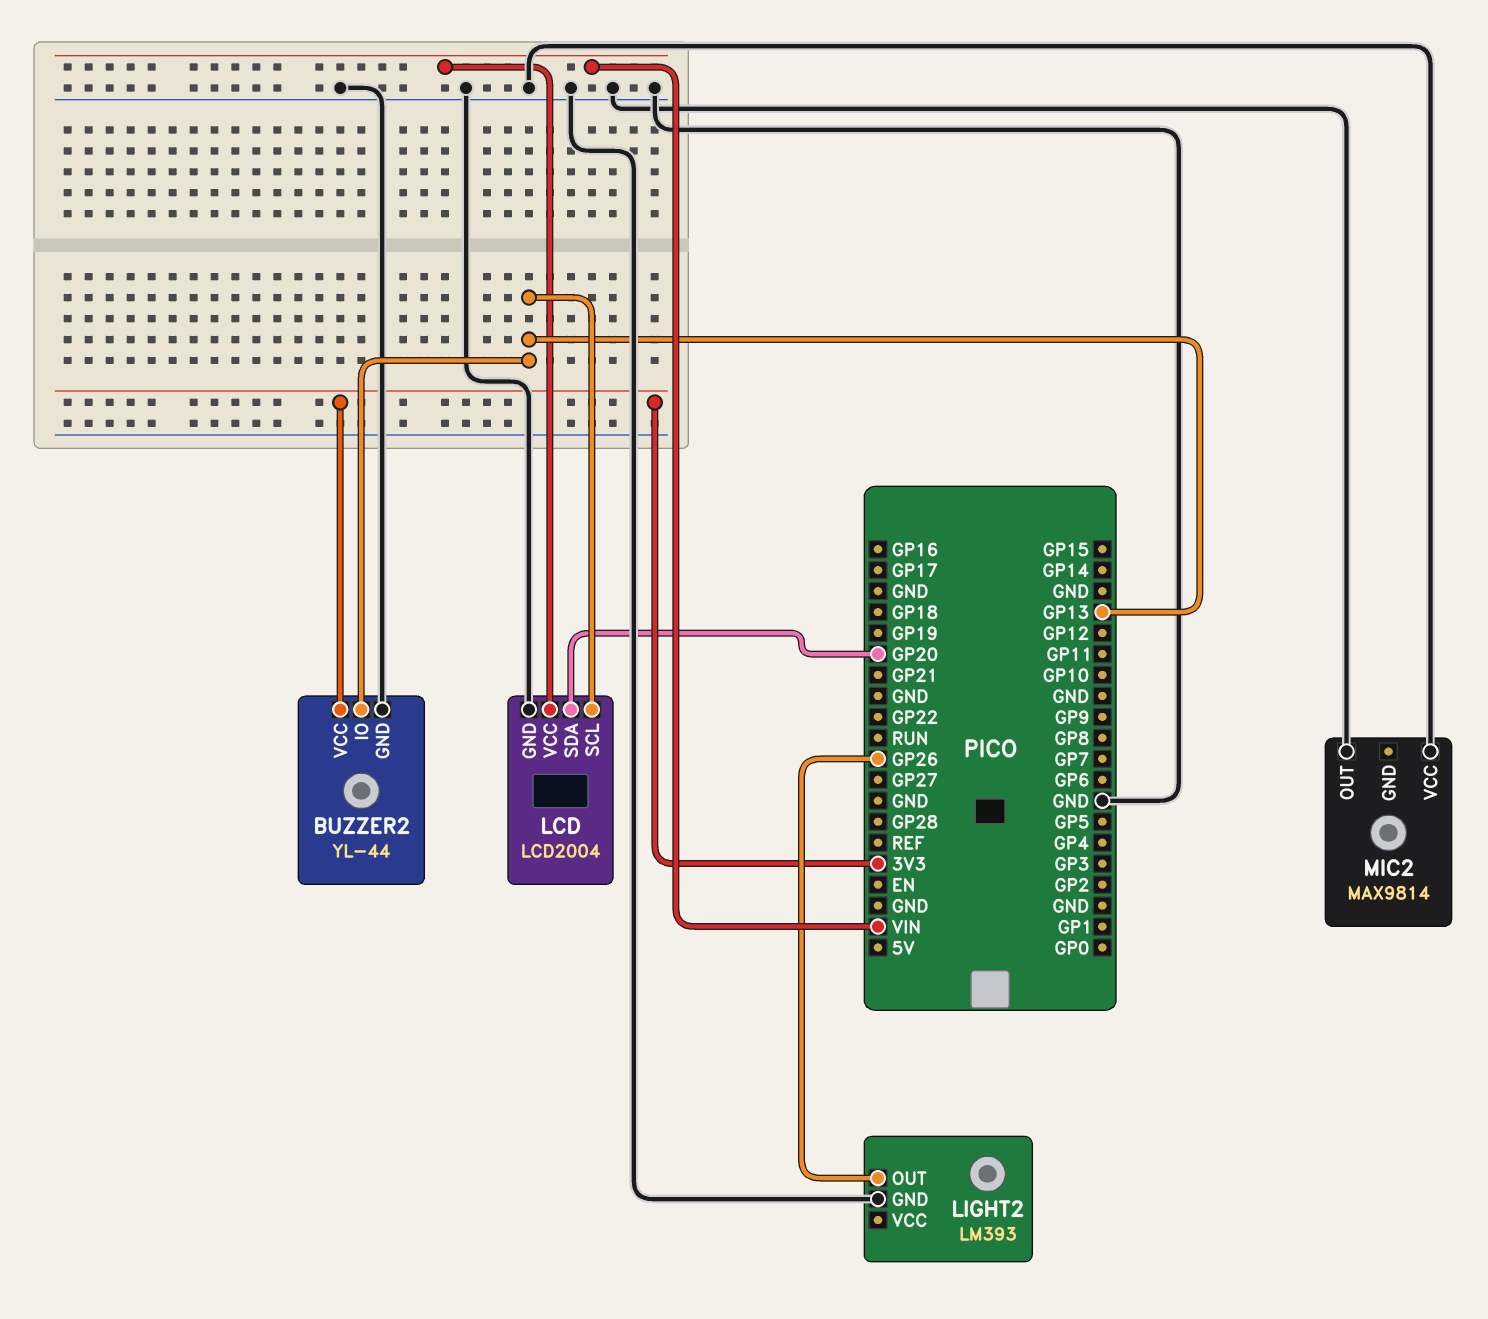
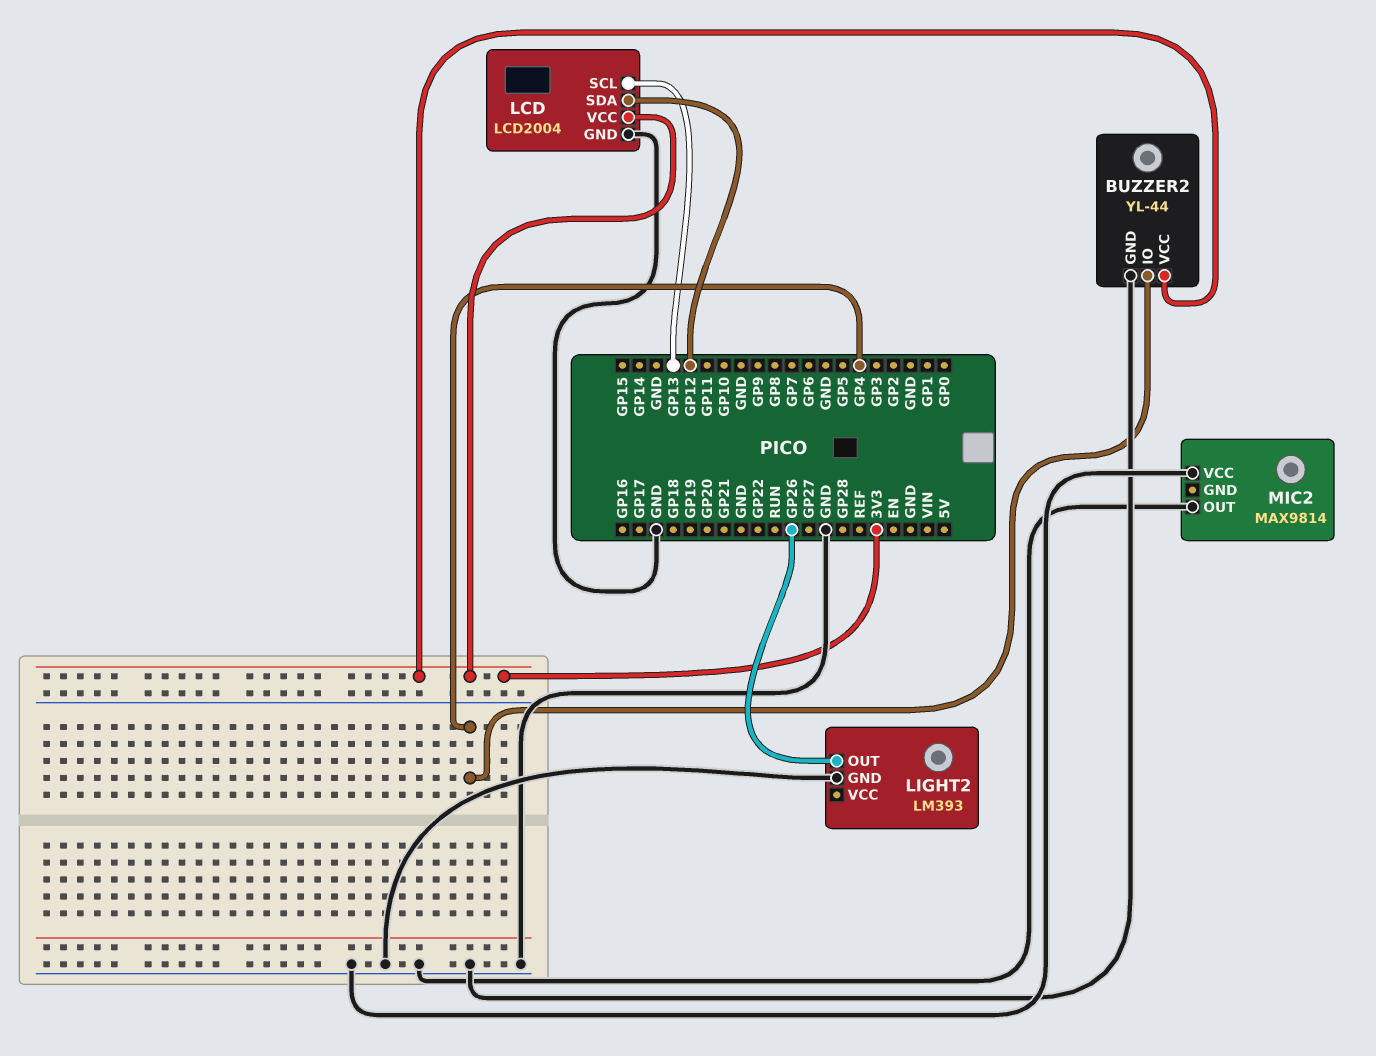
BUZZER2 pin IO: GP13 -> GP4
LCD pin SDA: GP20 -> GP12
LCD pin VCC: VIN -> 3V3

